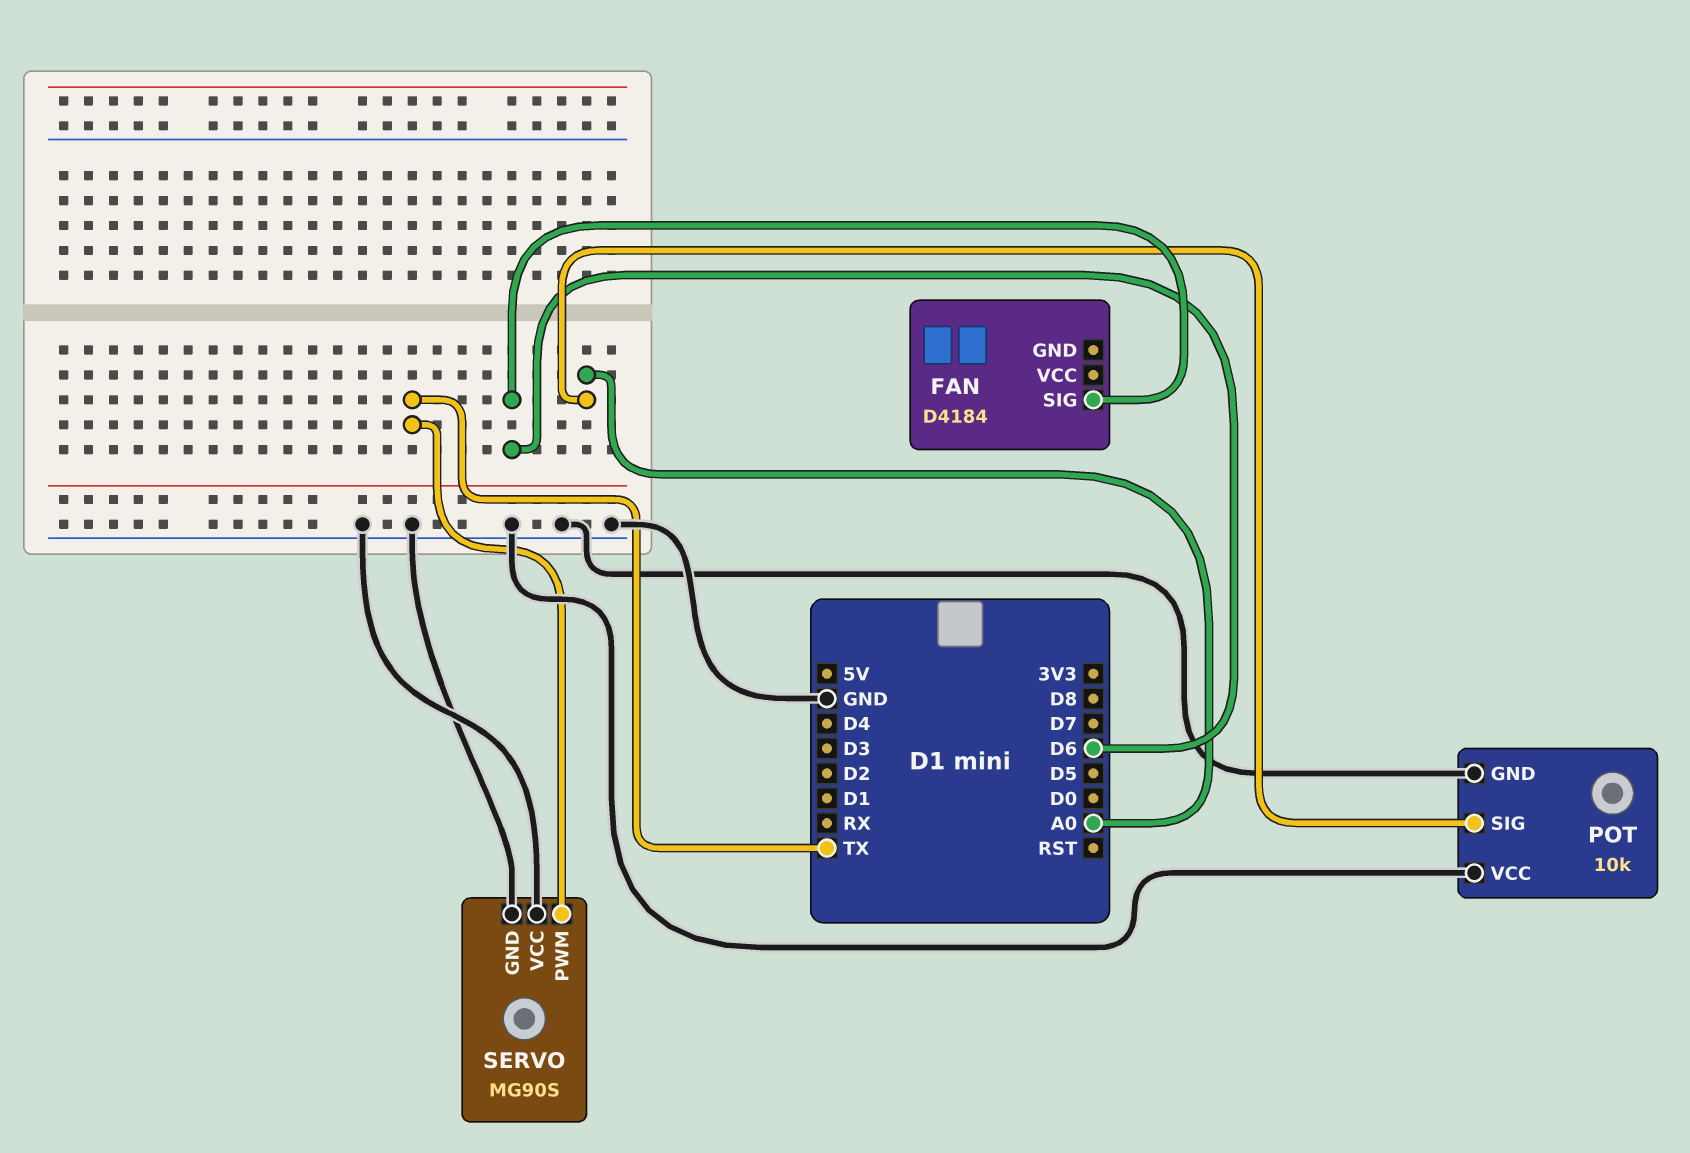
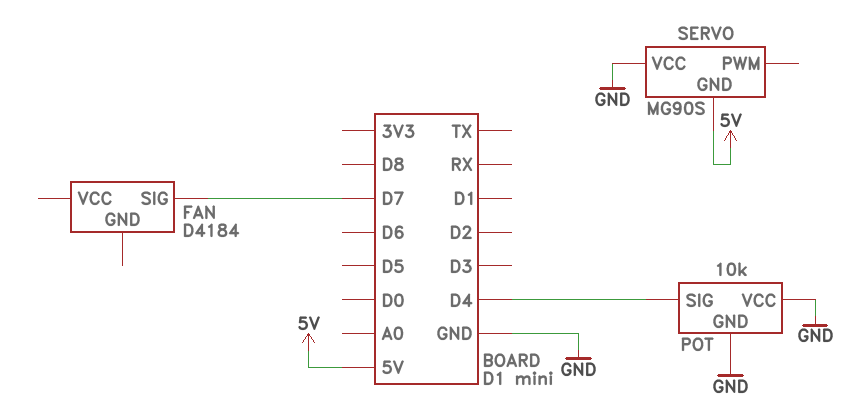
FAN pin SIG: D6 -> D7
POT pin SIG: A0 -> D4
SERVO pin GND: GND -> 5V
SERVO pin PWM: TX -> none

